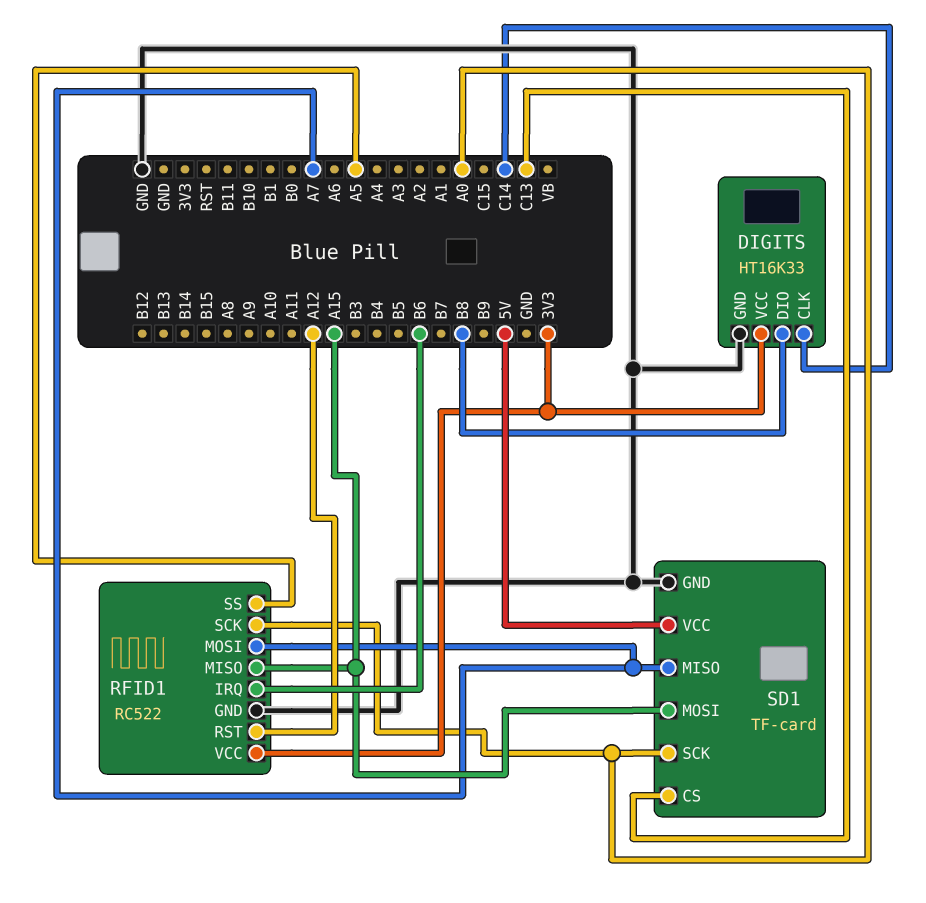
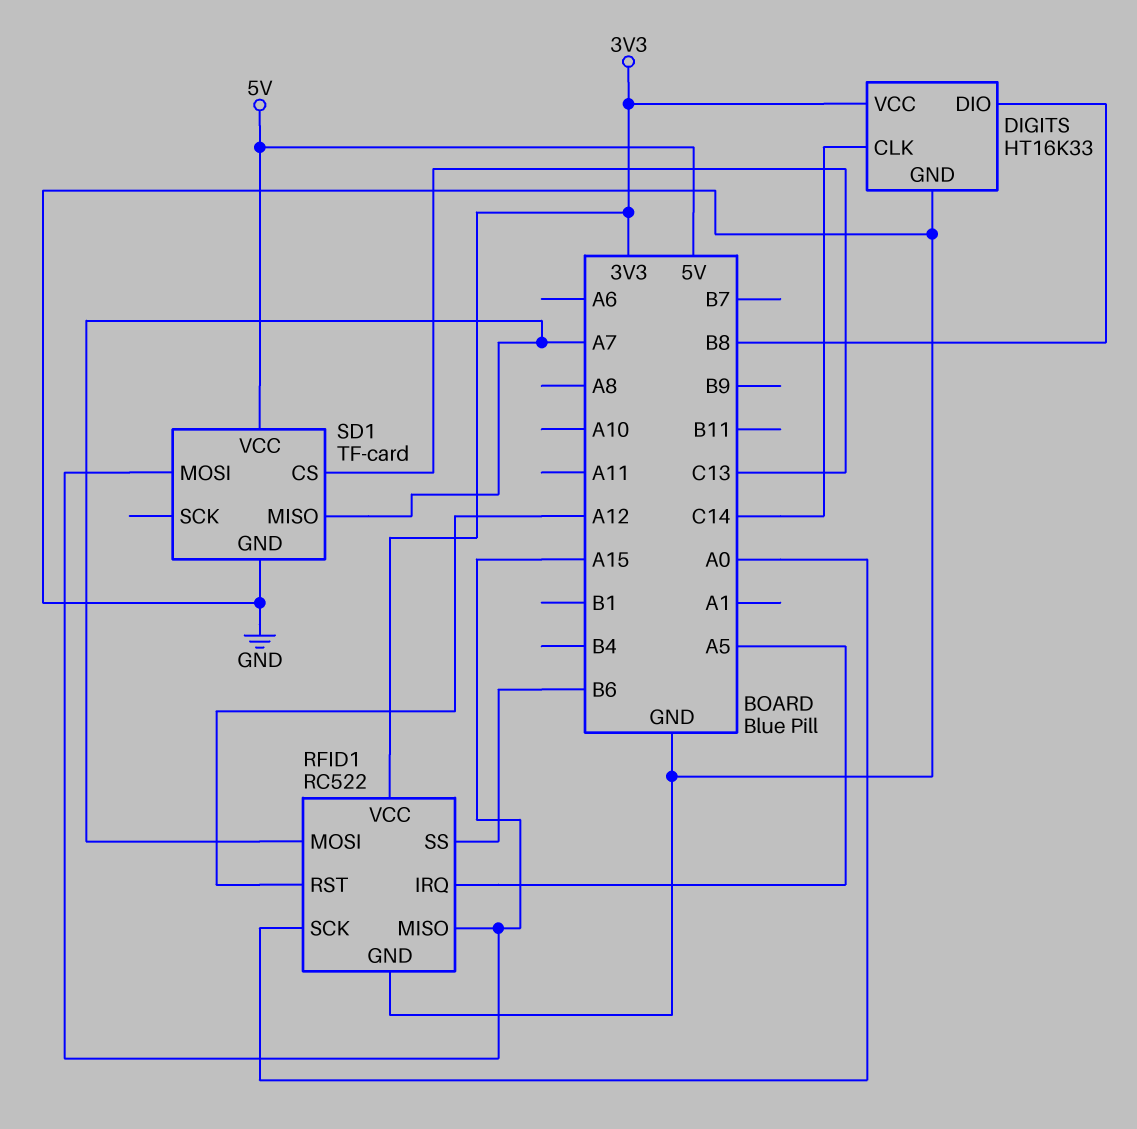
RFID1 pin IRQ: B6 -> A5
RFID1 pin SS: A5 -> B6
SD1 pin SCK: A0 -> none

